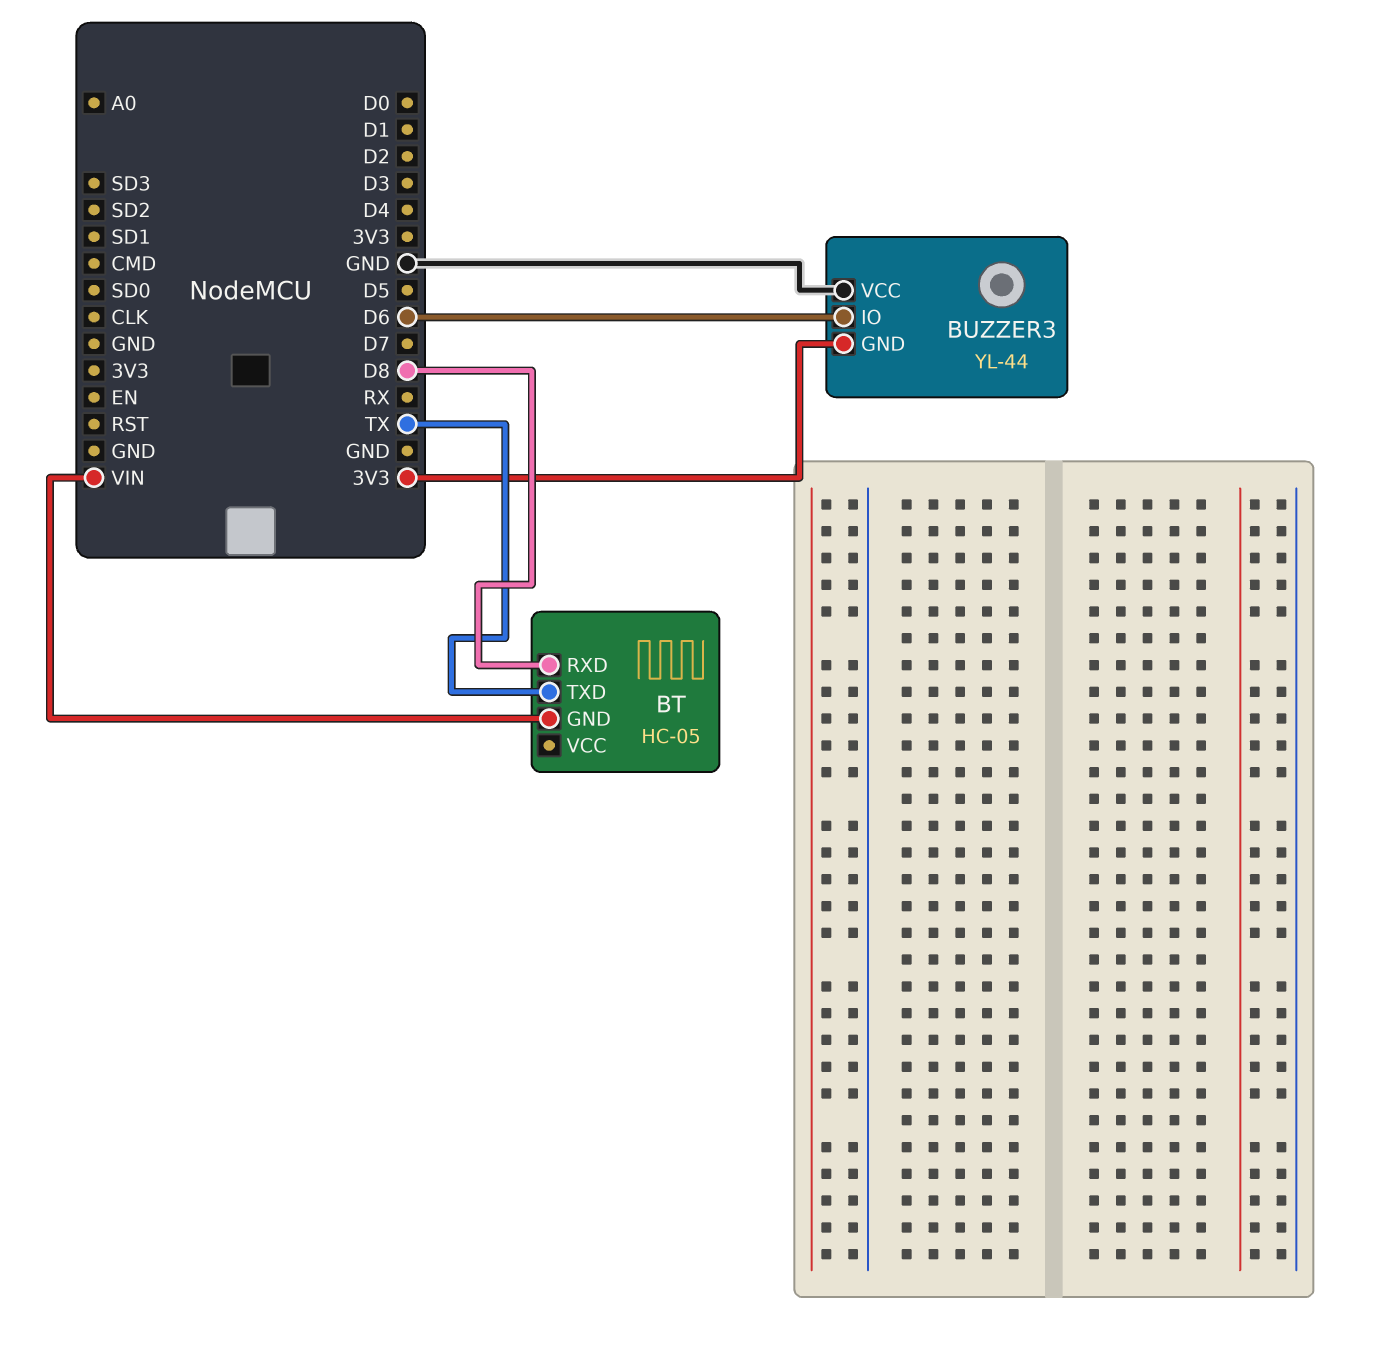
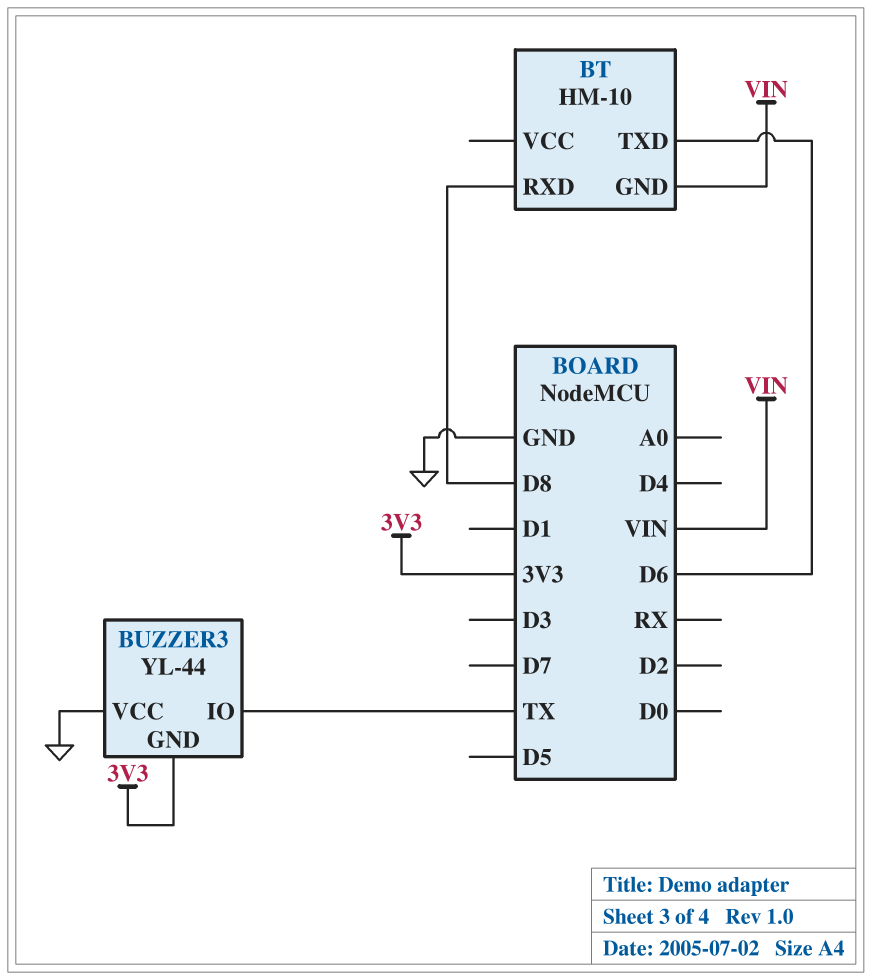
BT: HC-05 -> HM-10
BT pin TXD: TX -> D6
BUZZER3 pin IO: D6 -> TX

